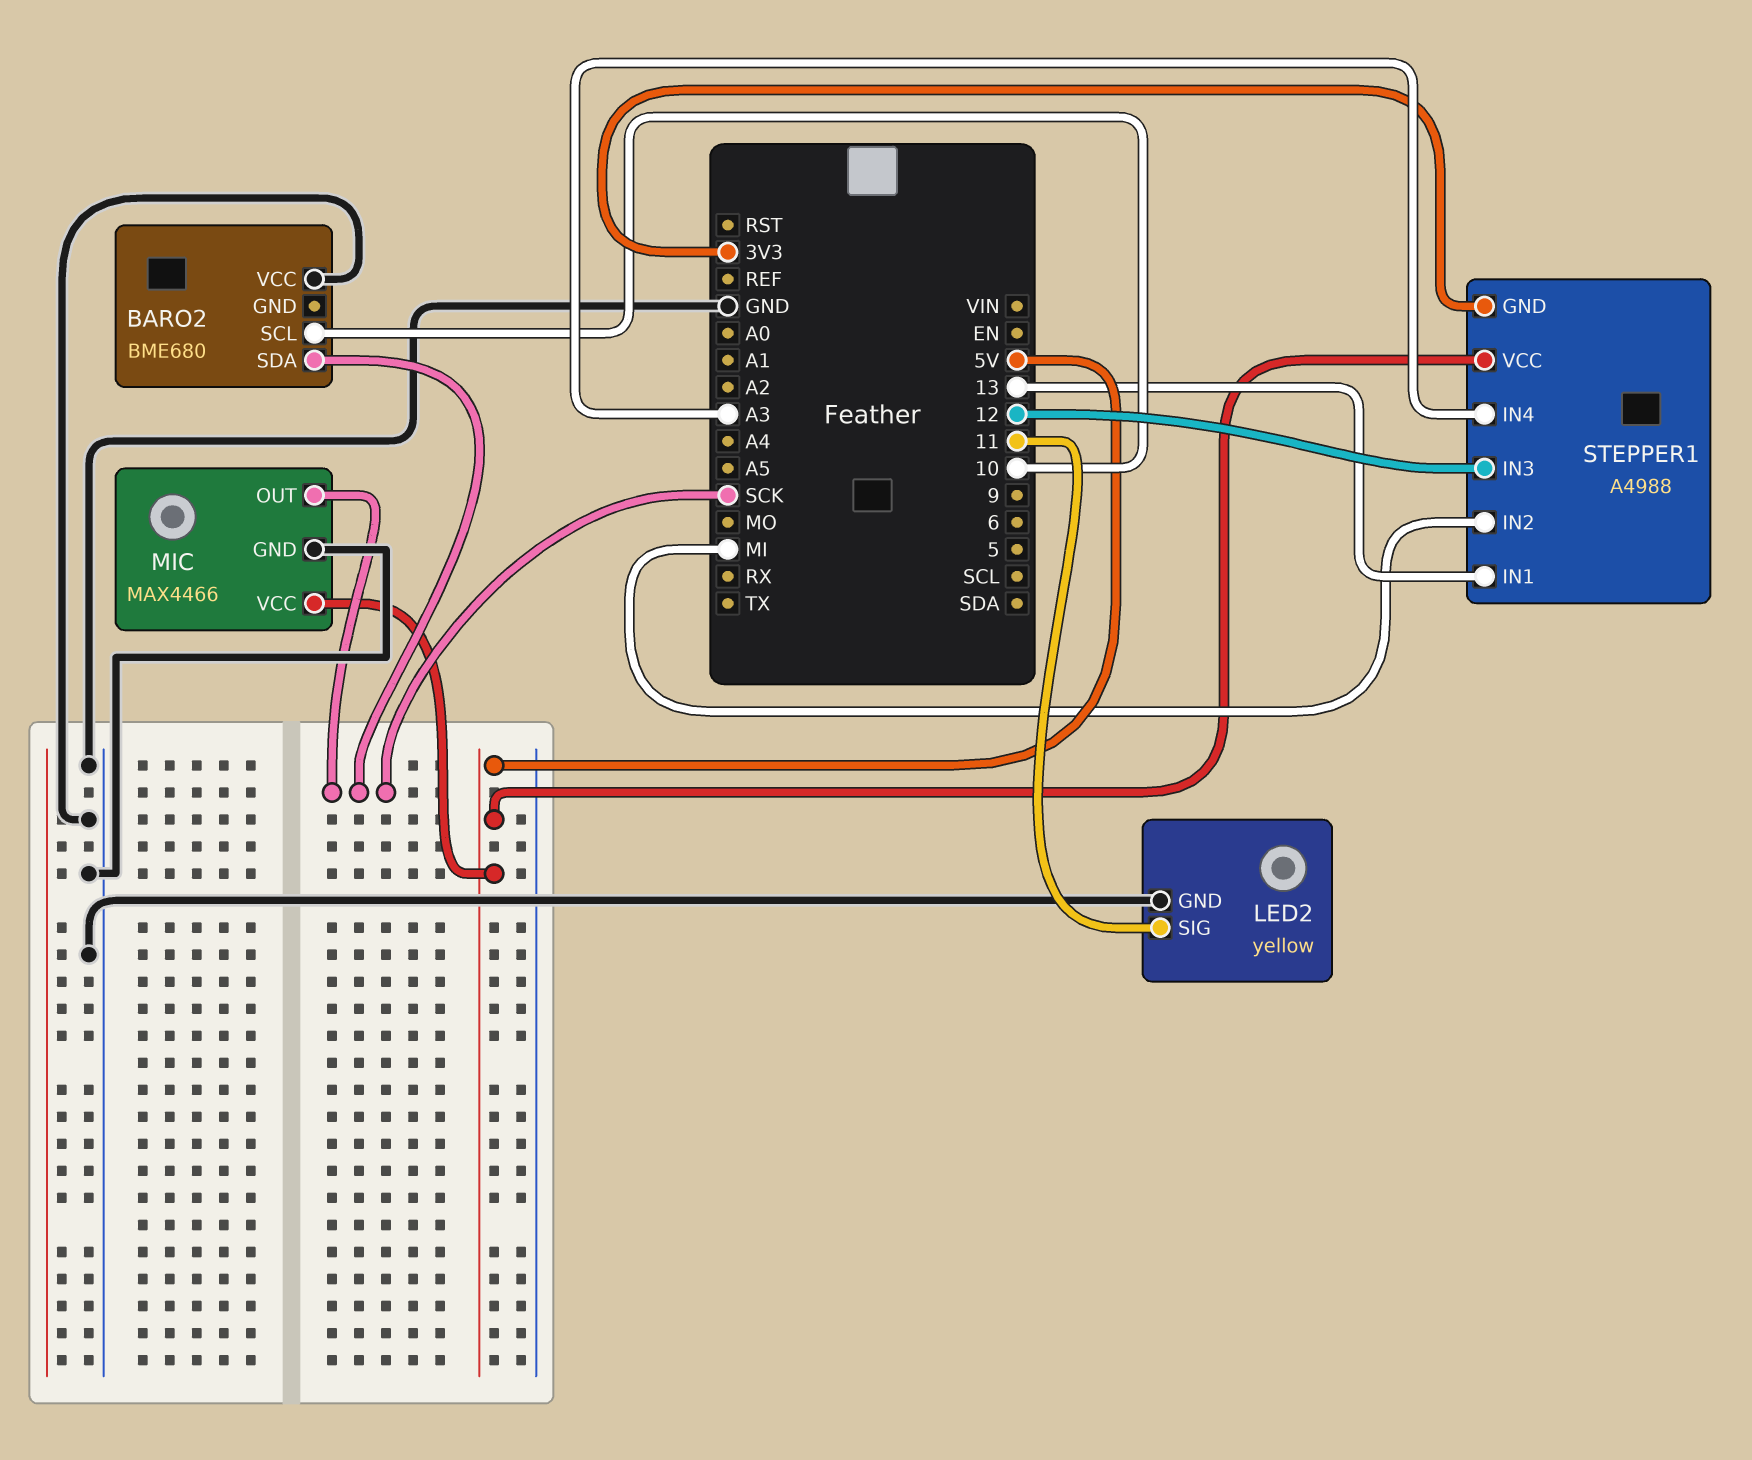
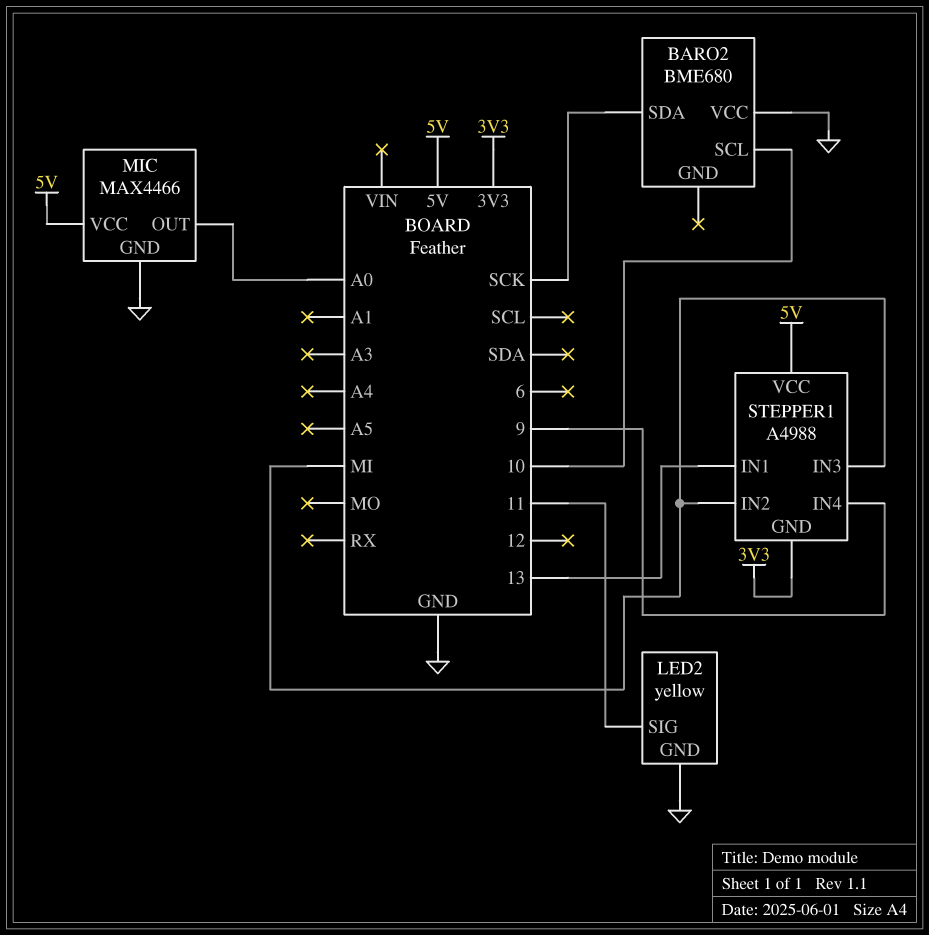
MIC pin OUT: SCK -> A0
STEPPER1 pin IN3: 12 -> MI
STEPPER1 pin IN4: A3 -> 9

